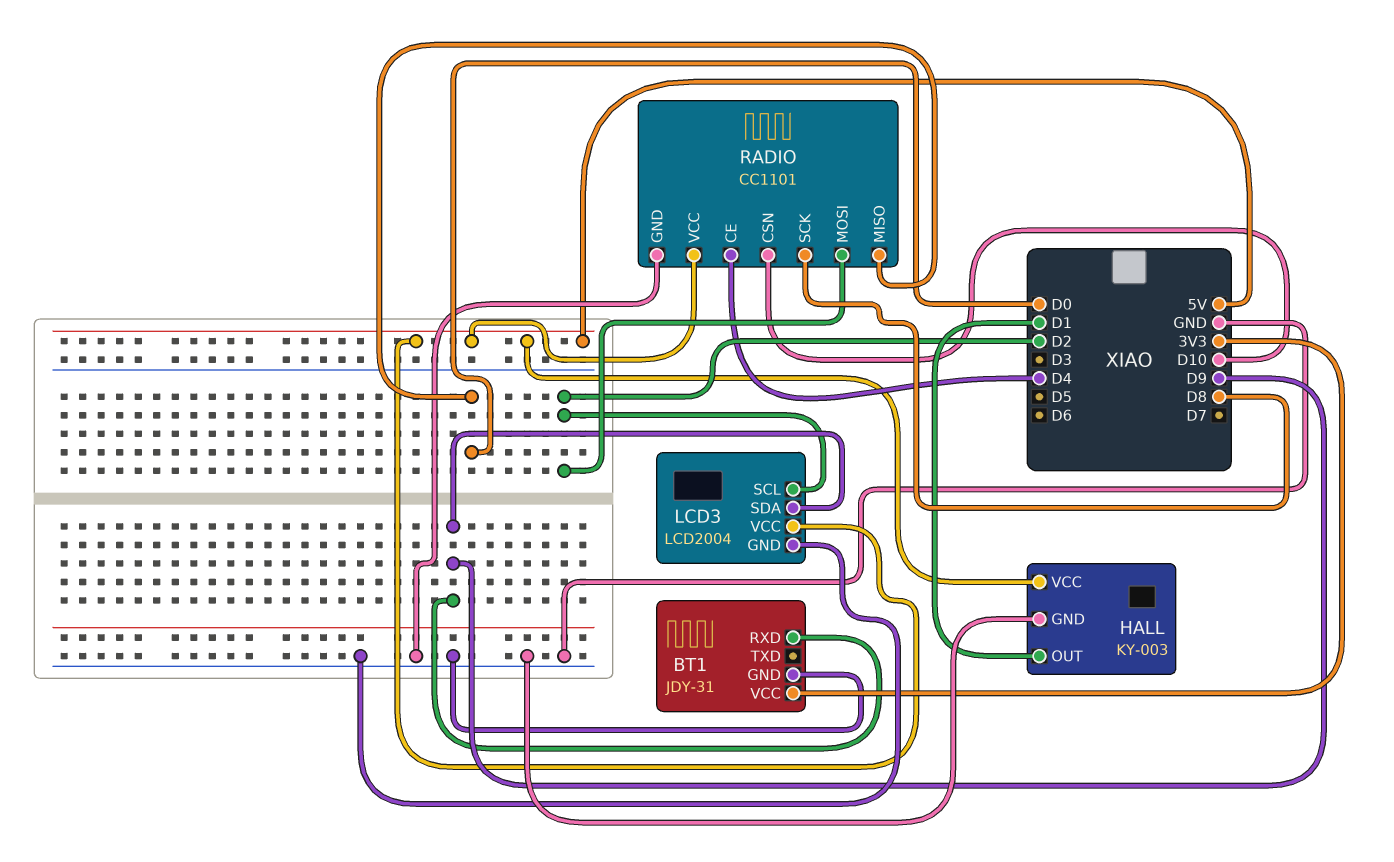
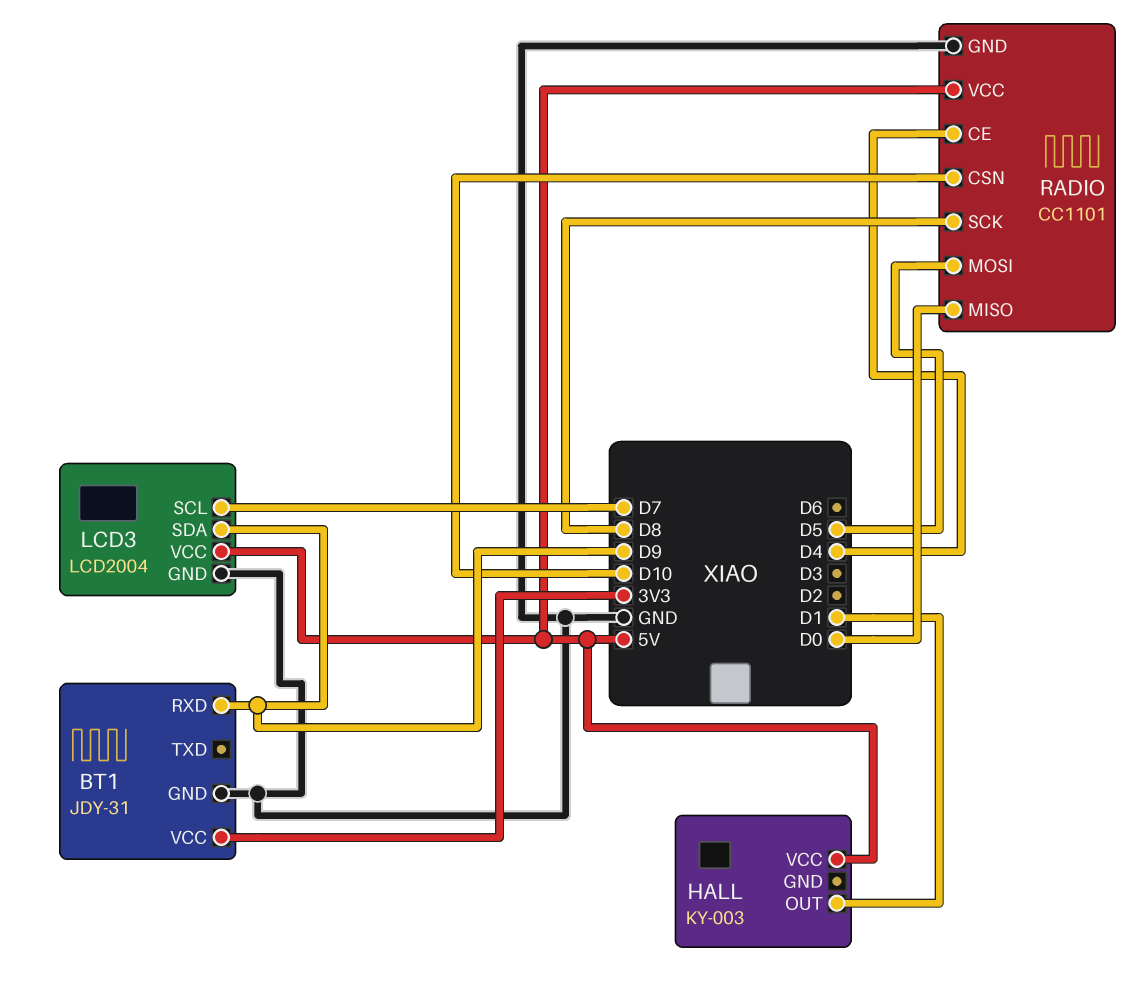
HALL pin GND: GND -> none
LCD3 pin SCL: D2 -> D7
RADIO pin MOSI: D2 -> D5

